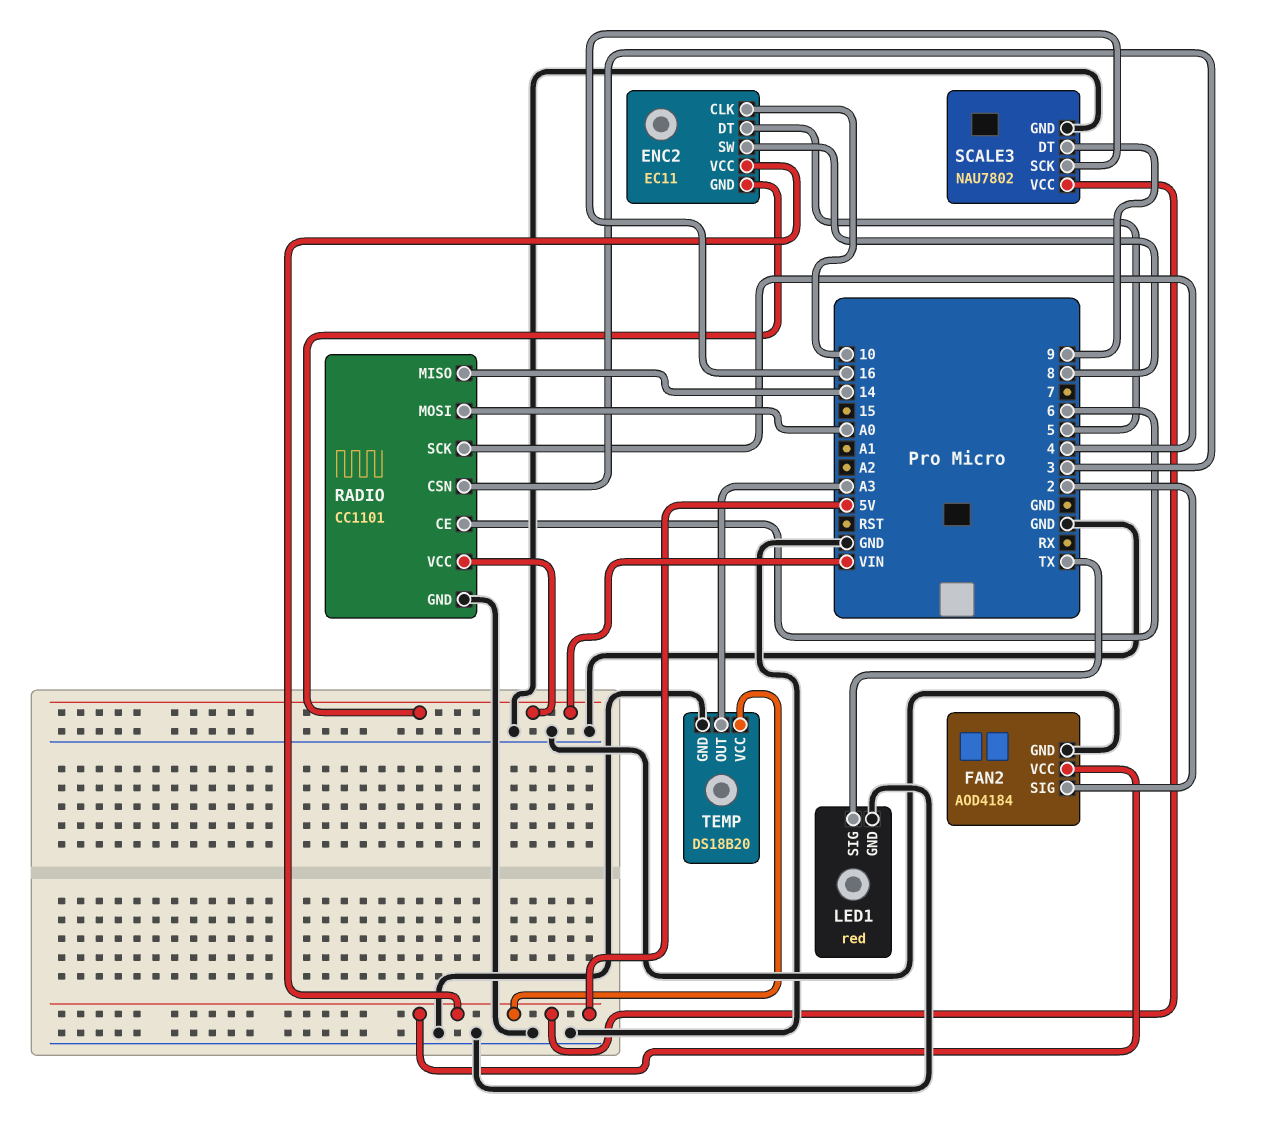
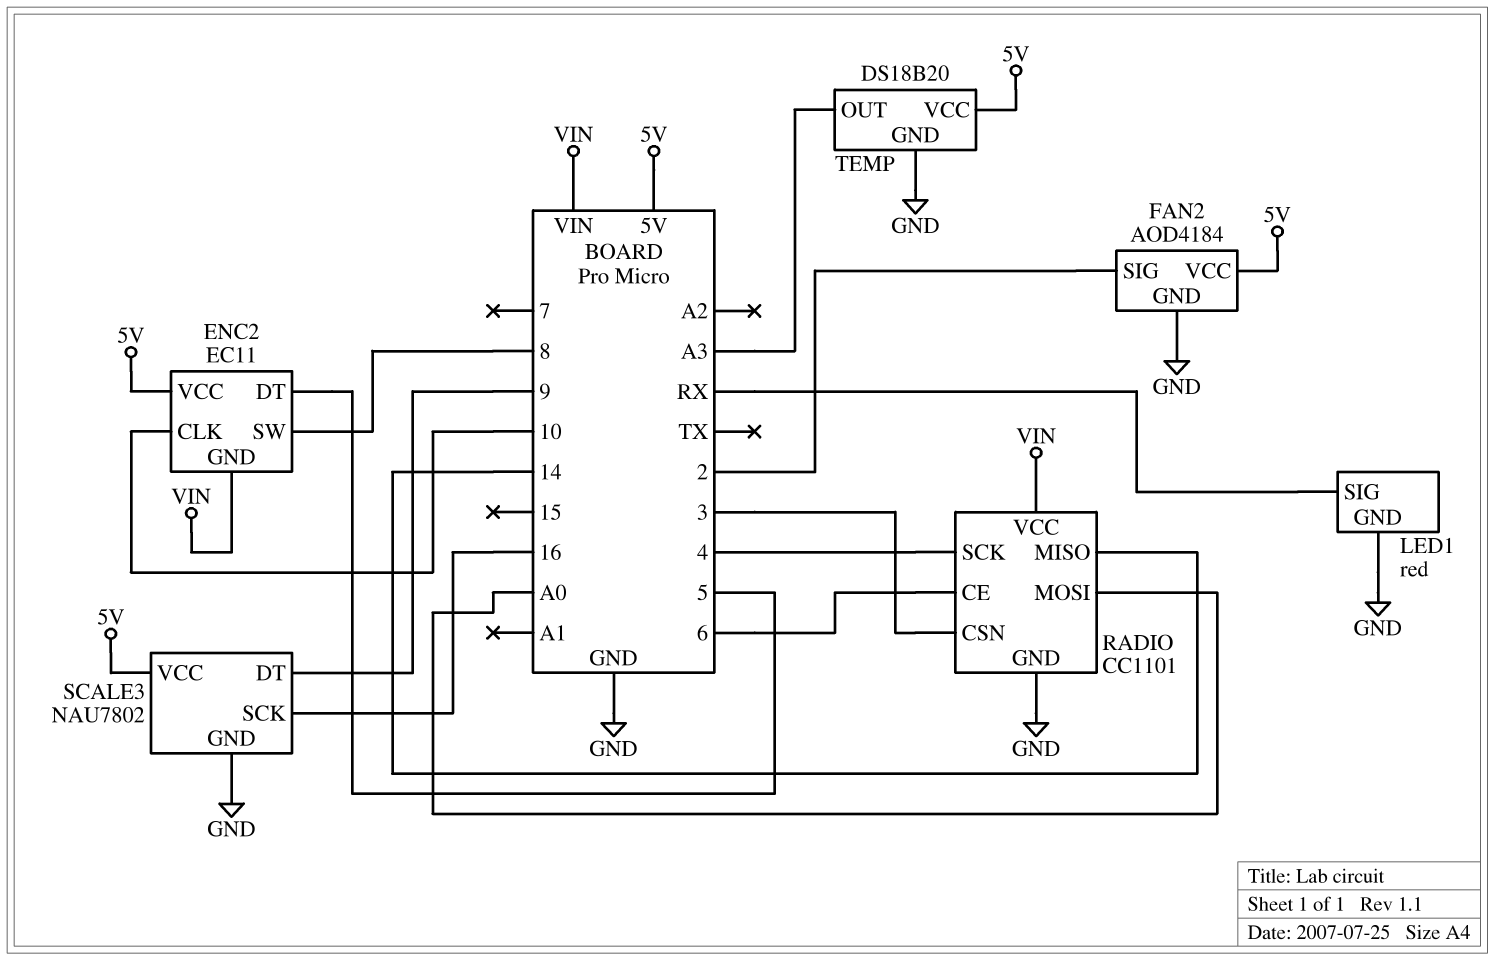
LED1 pin SIG: TX -> RX

